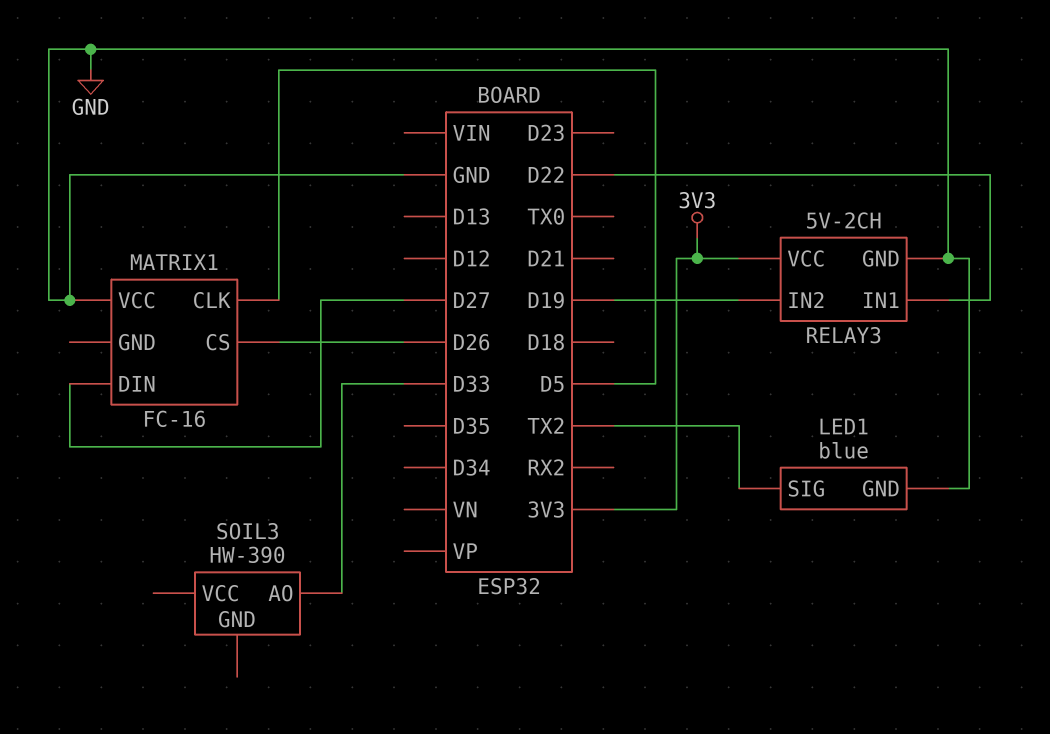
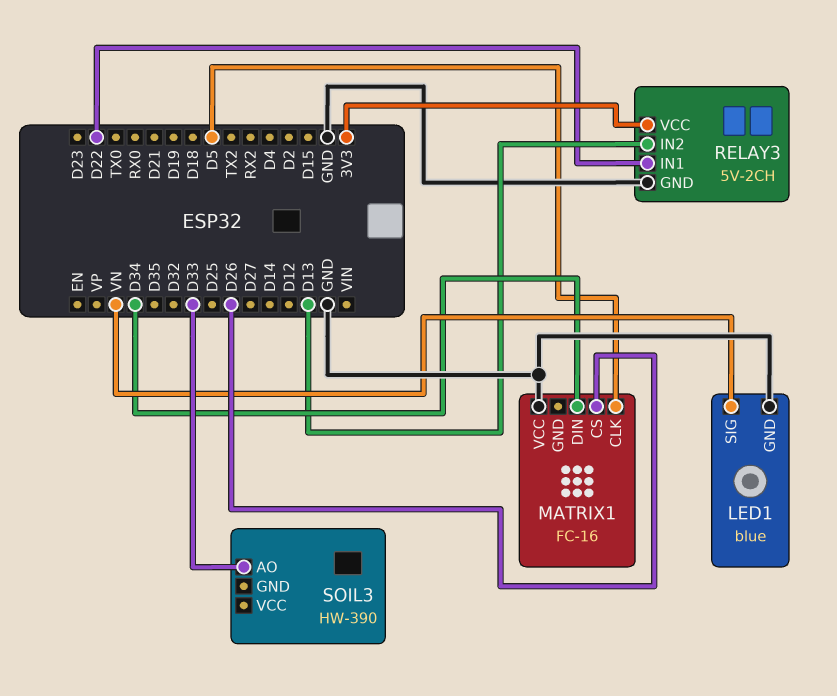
LED1 pin SIG: TX2 -> VN
MATRIX1 pin DIN: D27 -> D34
RELAY3 pin IN2: D19 -> D13

